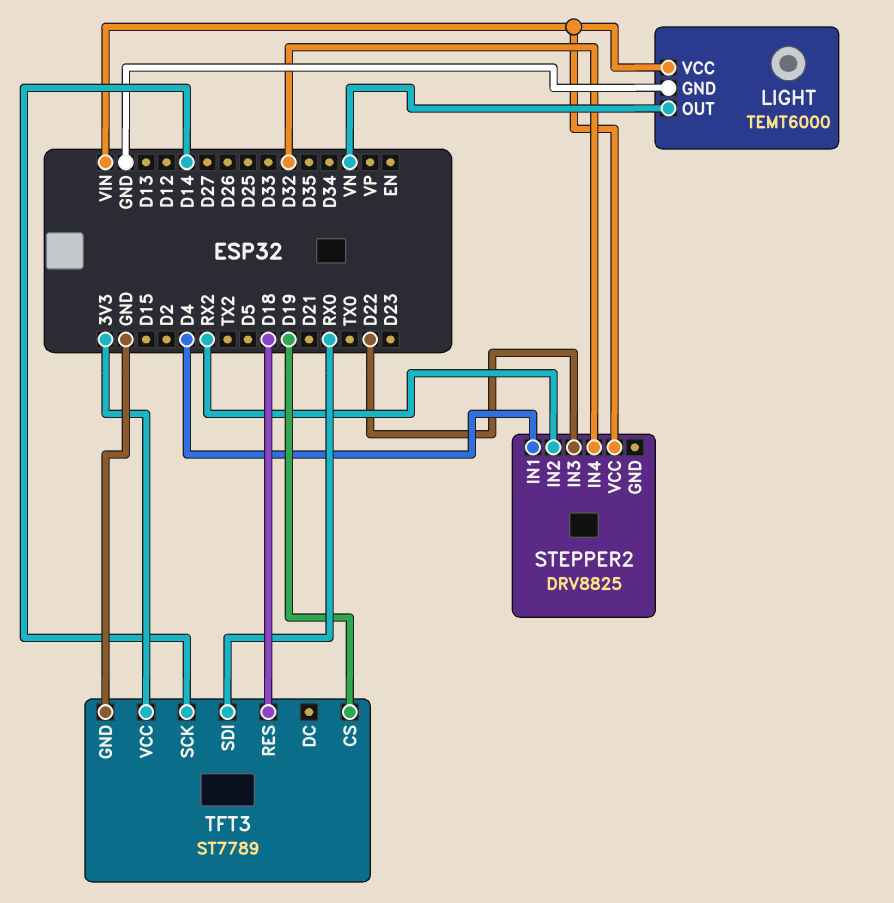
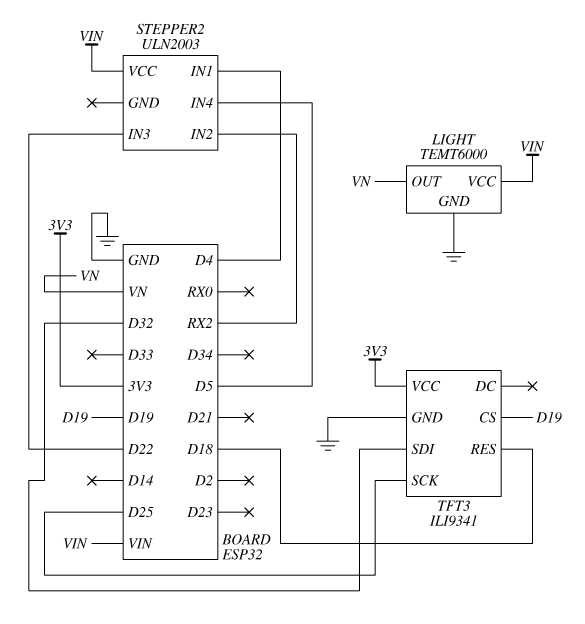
STEPPER2: DRV8825 -> ULN2003
STEPPER2 pin IN4: D32 -> D5
TFT3: ST7789 -> ILI9341
TFT3 pin SCK: D14 -> D25
TFT3 pin SDI: RX0 -> D32

